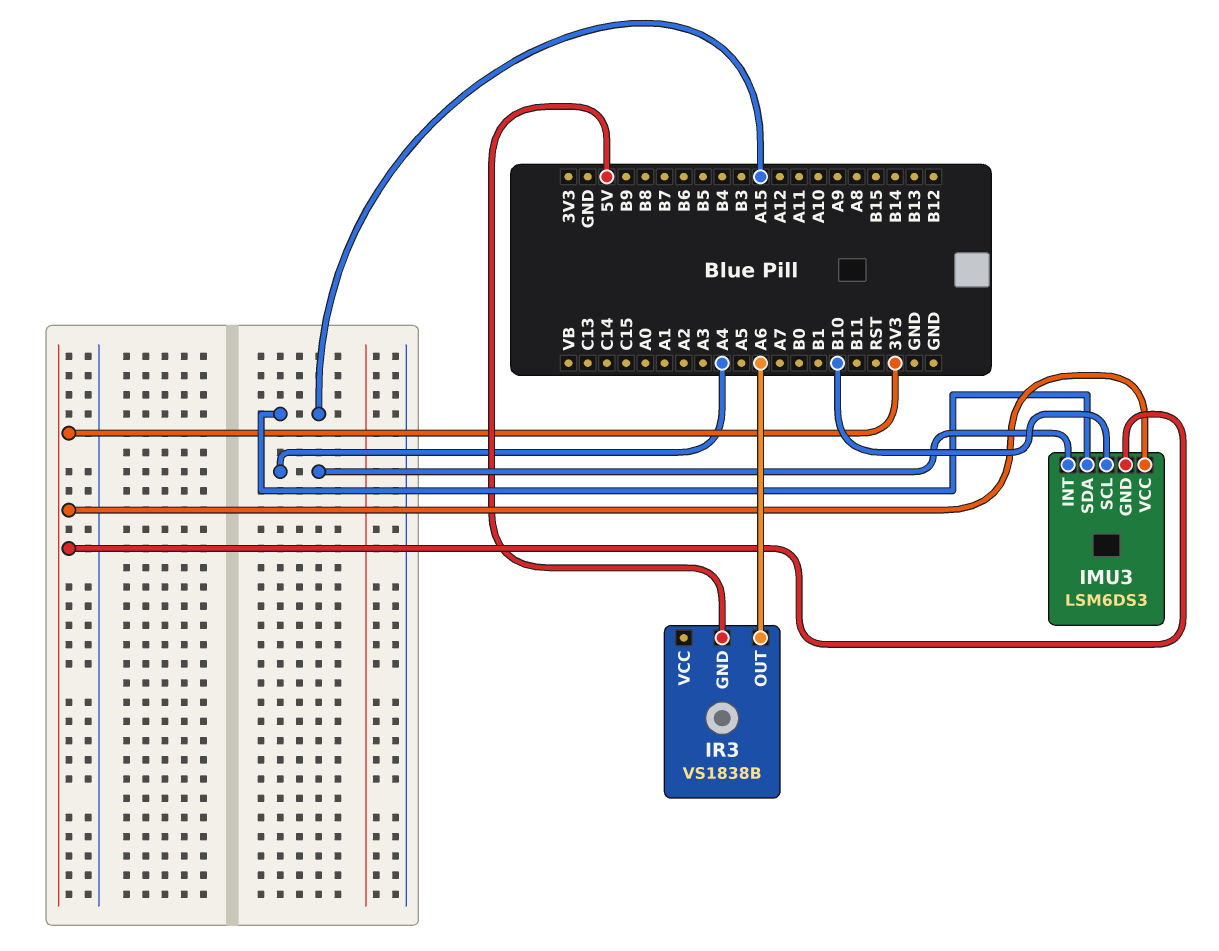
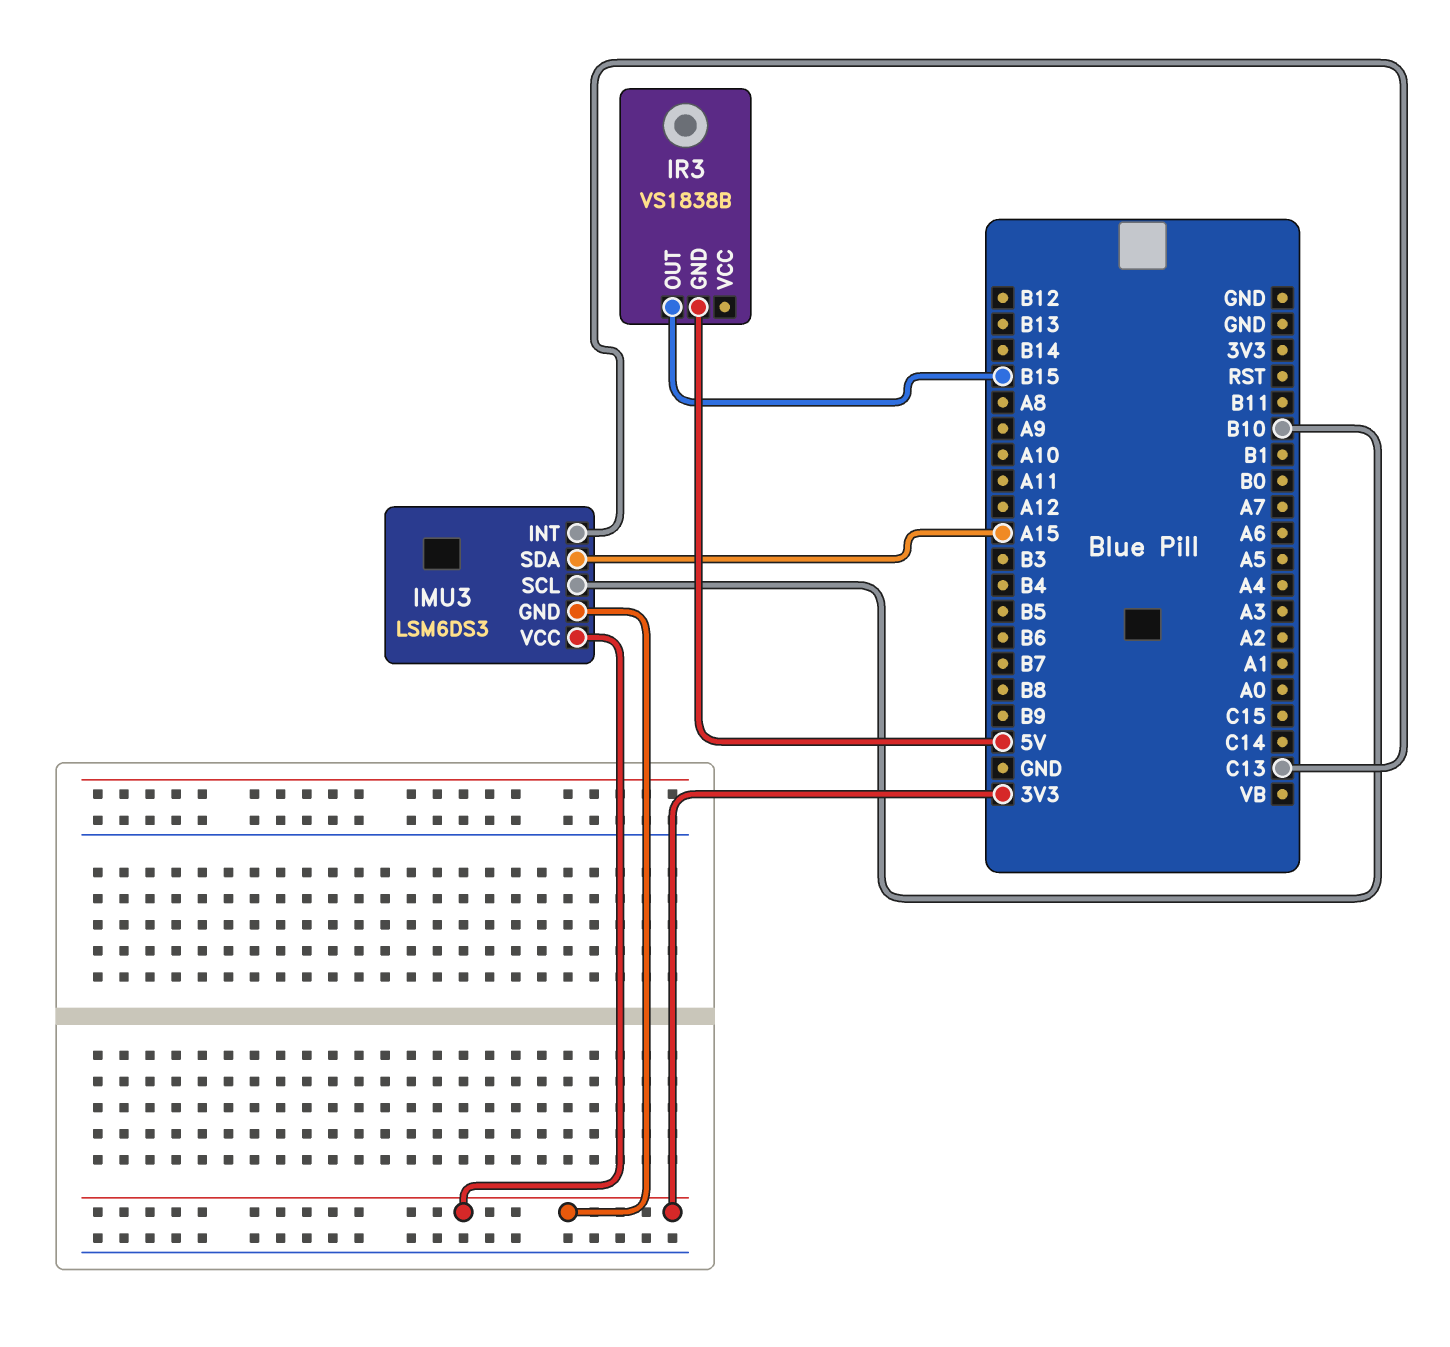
IMU3 pin INT: A4 -> C13
IR3 pin OUT: A6 -> B15

